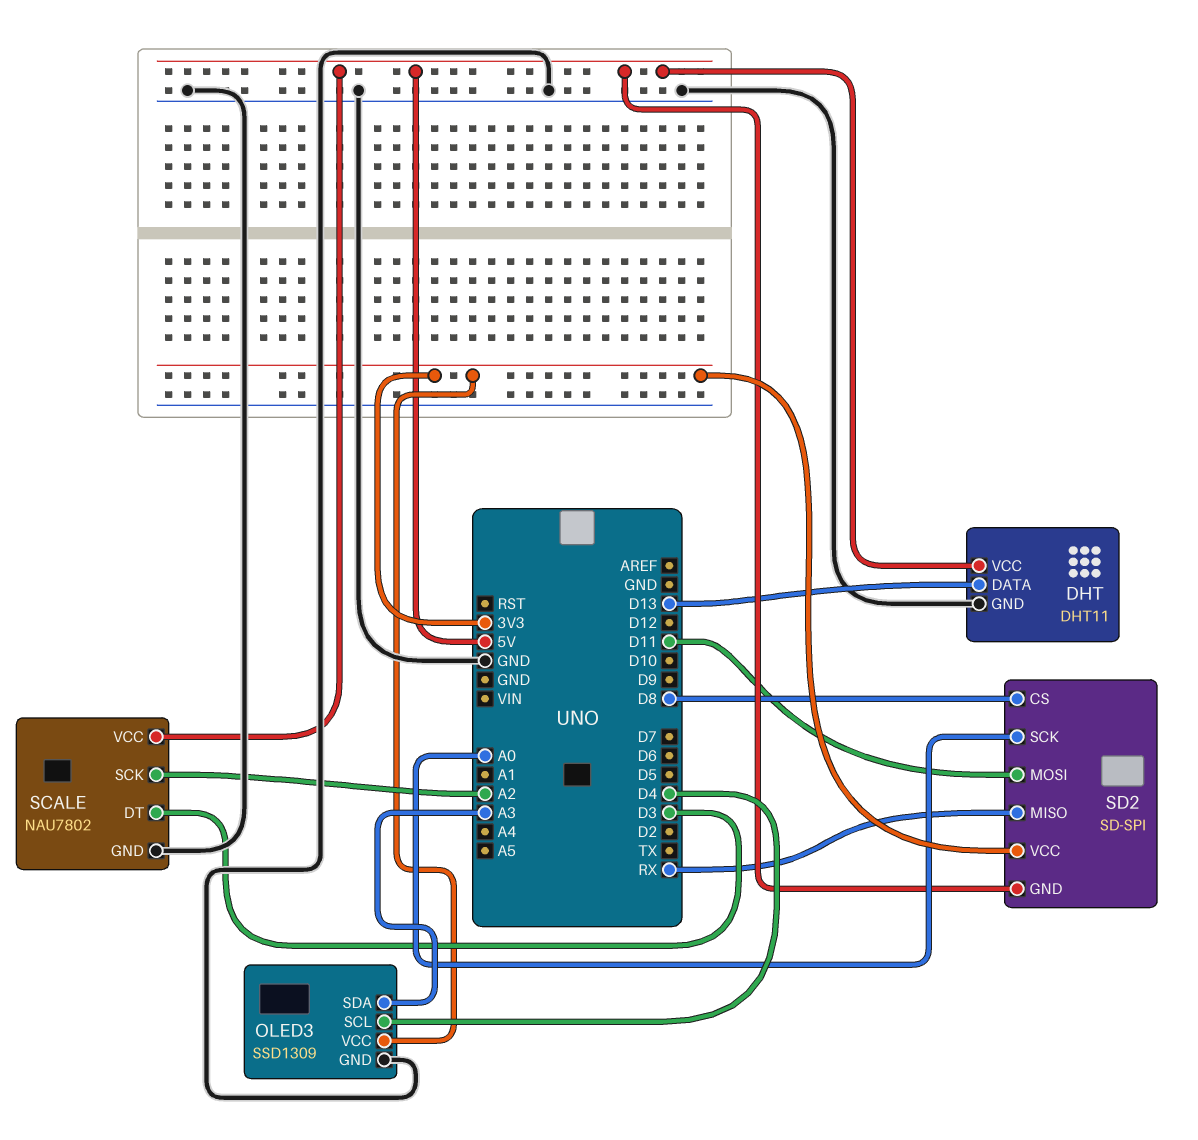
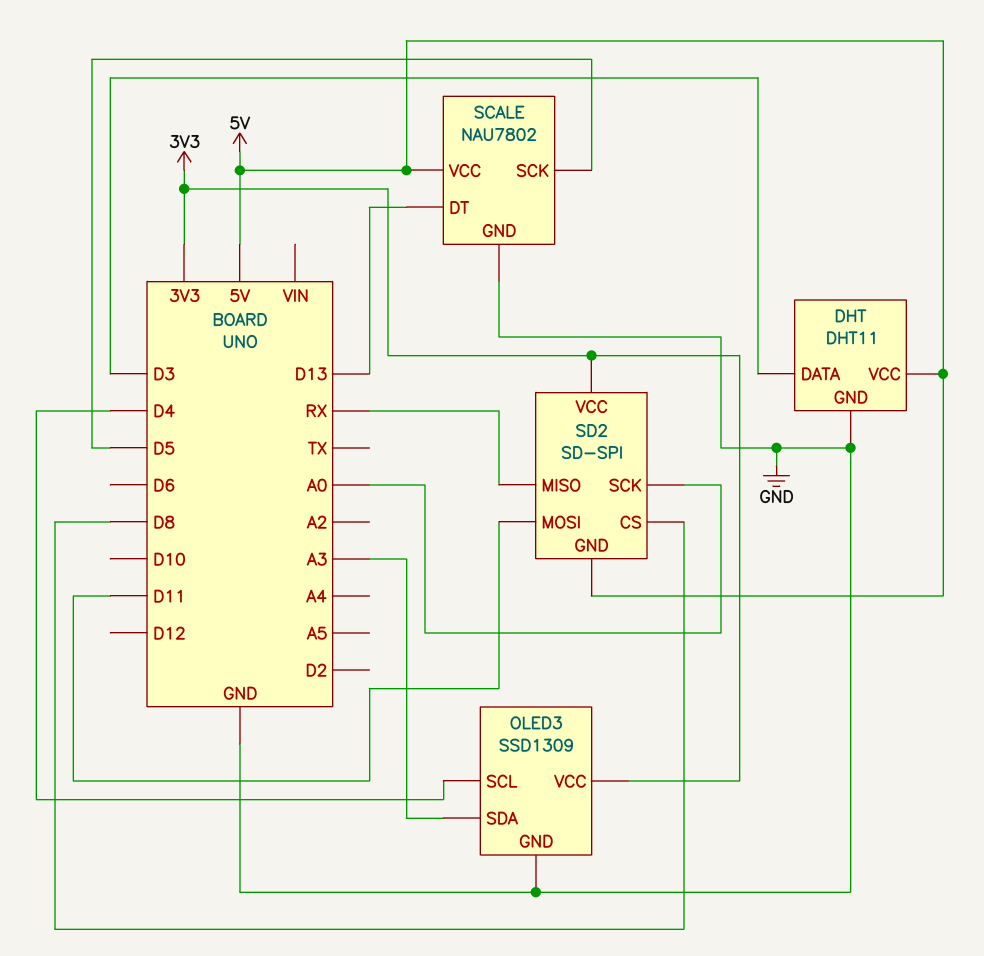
DHT pin DATA: D13 -> D3
SCALE pin DT: D3 -> D13
SCALE pin SCK: A2 -> D5

